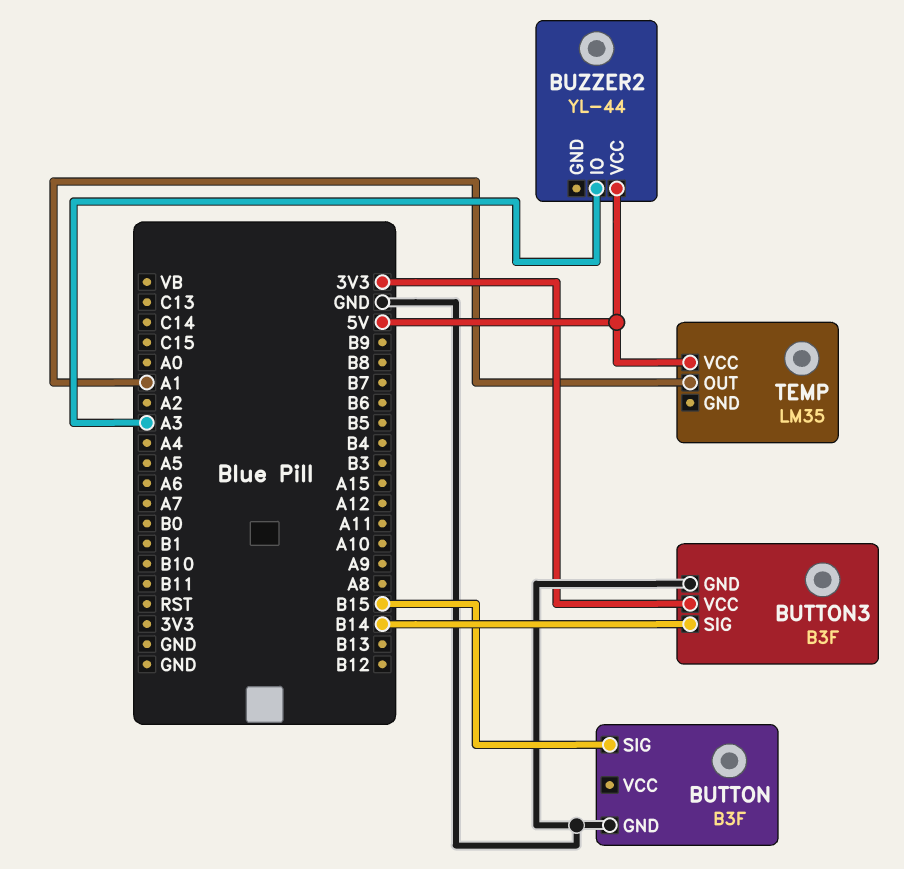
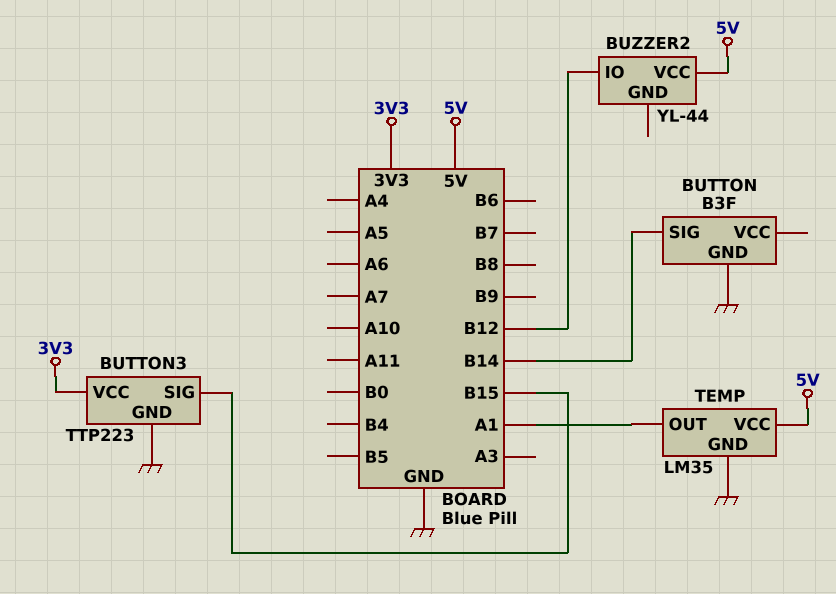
BUTTON pin SIG: B15 -> B14
BUTTON3: B3F -> TTP223
BUTTON3 pin SIG: B14 -> B15
BUZZER2 pin IO: A3 -> B12
TEMP pin GND: none -> GND

